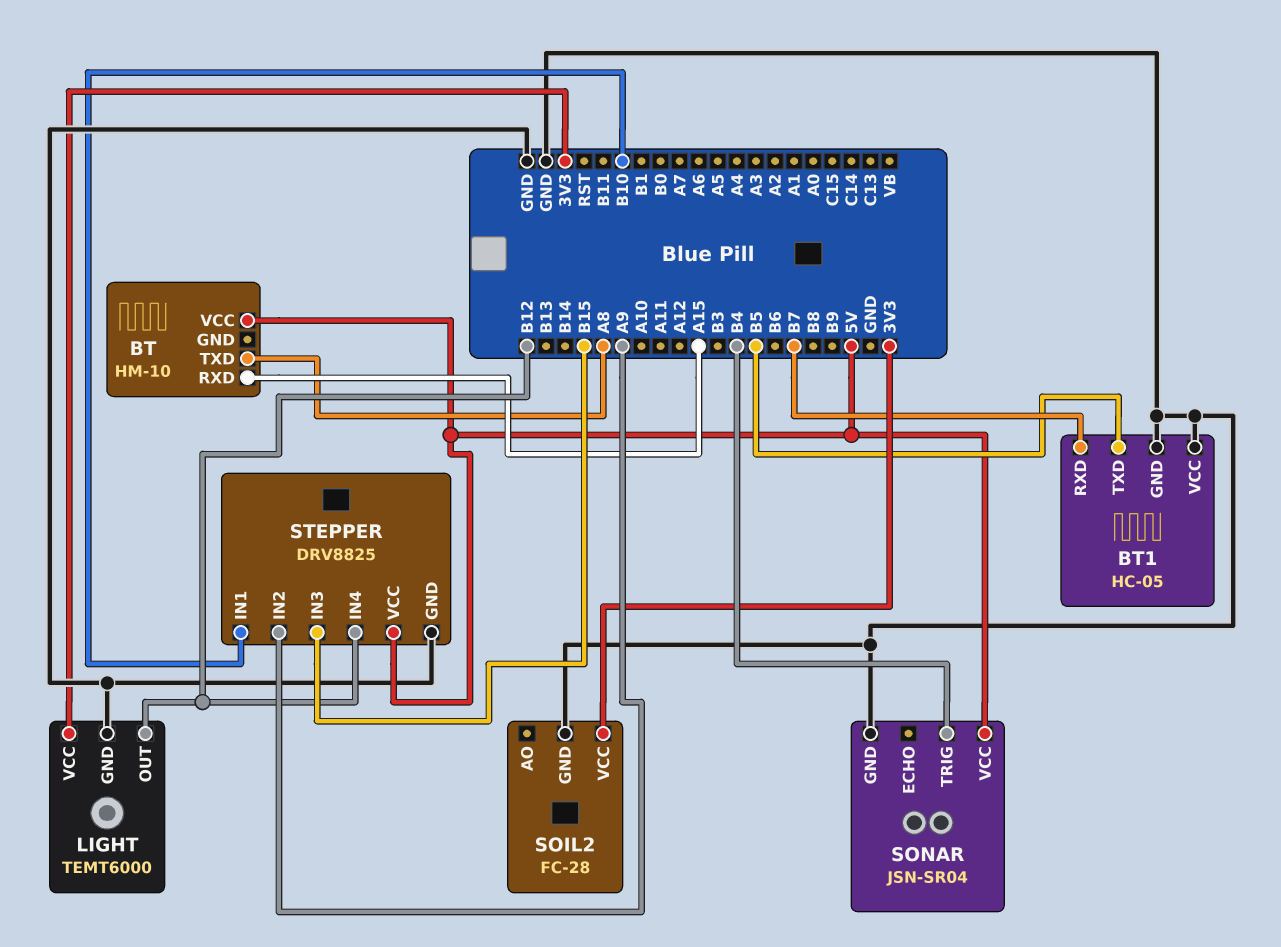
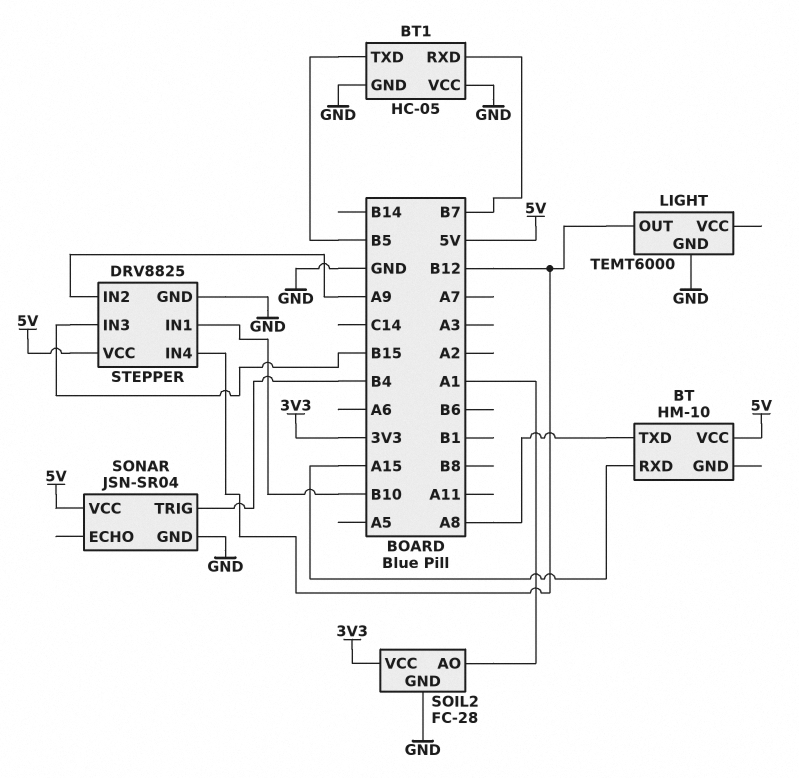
LIGHT pin VCC: 3V3 -> none
SOIL2 pin AO: none -> A1

